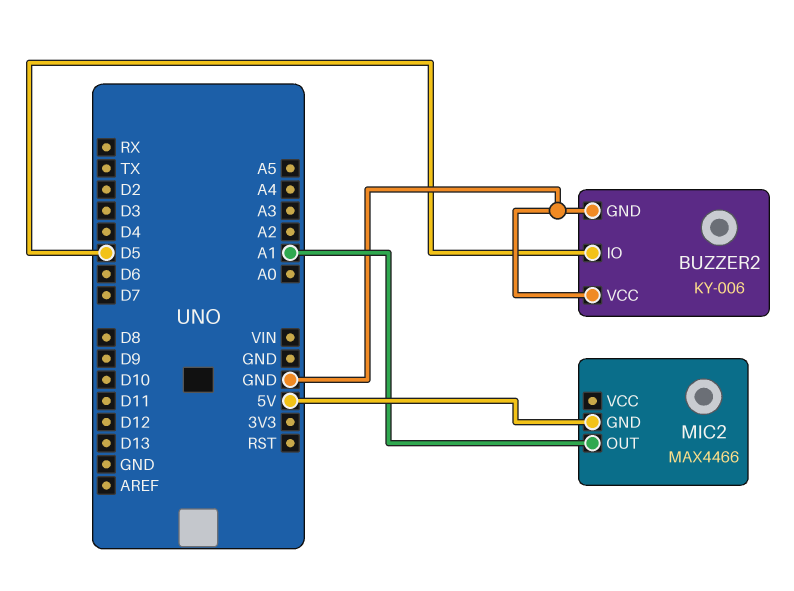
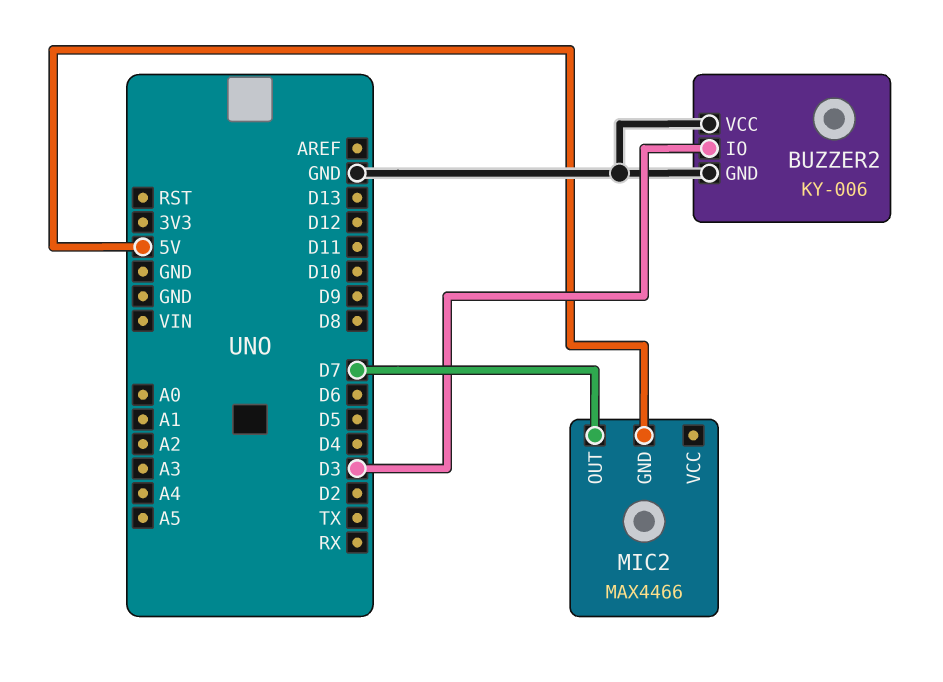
BUZZER2 pin IO: D5 -> D3
MIC2 pin OUT: A1 -> D7

